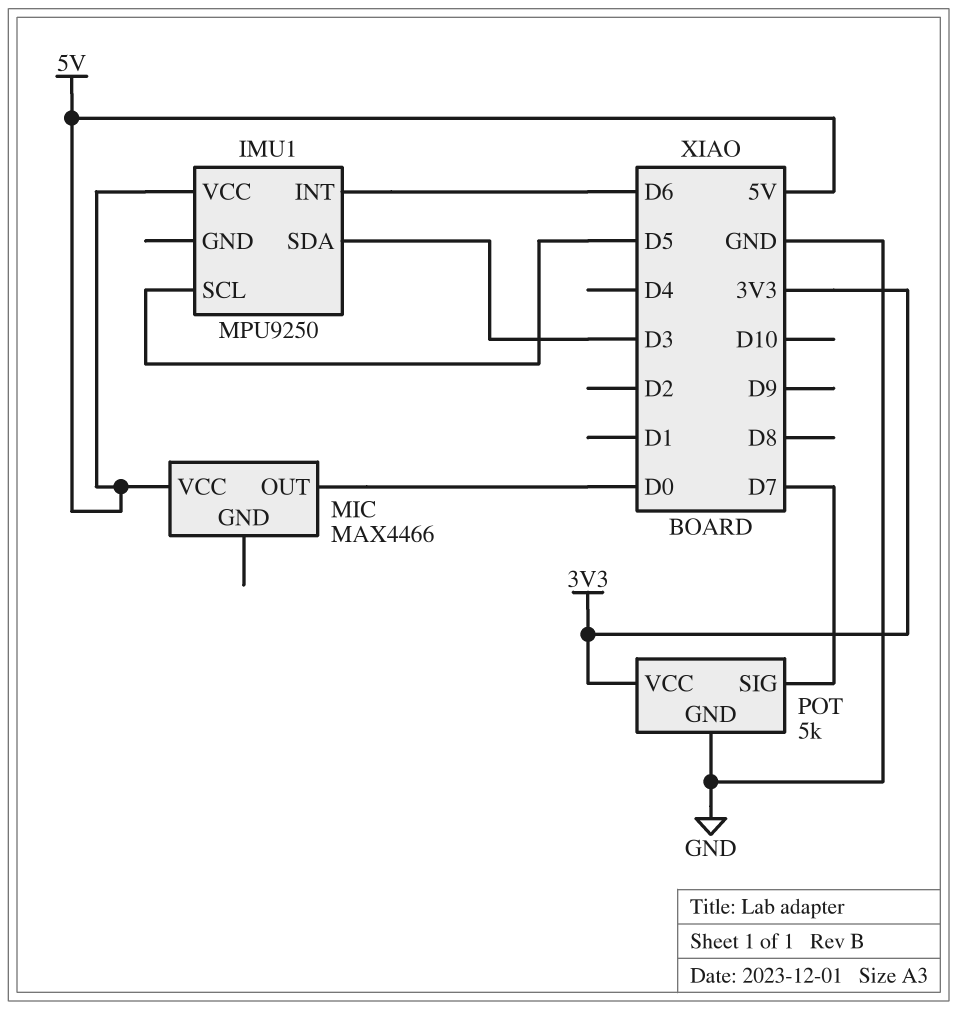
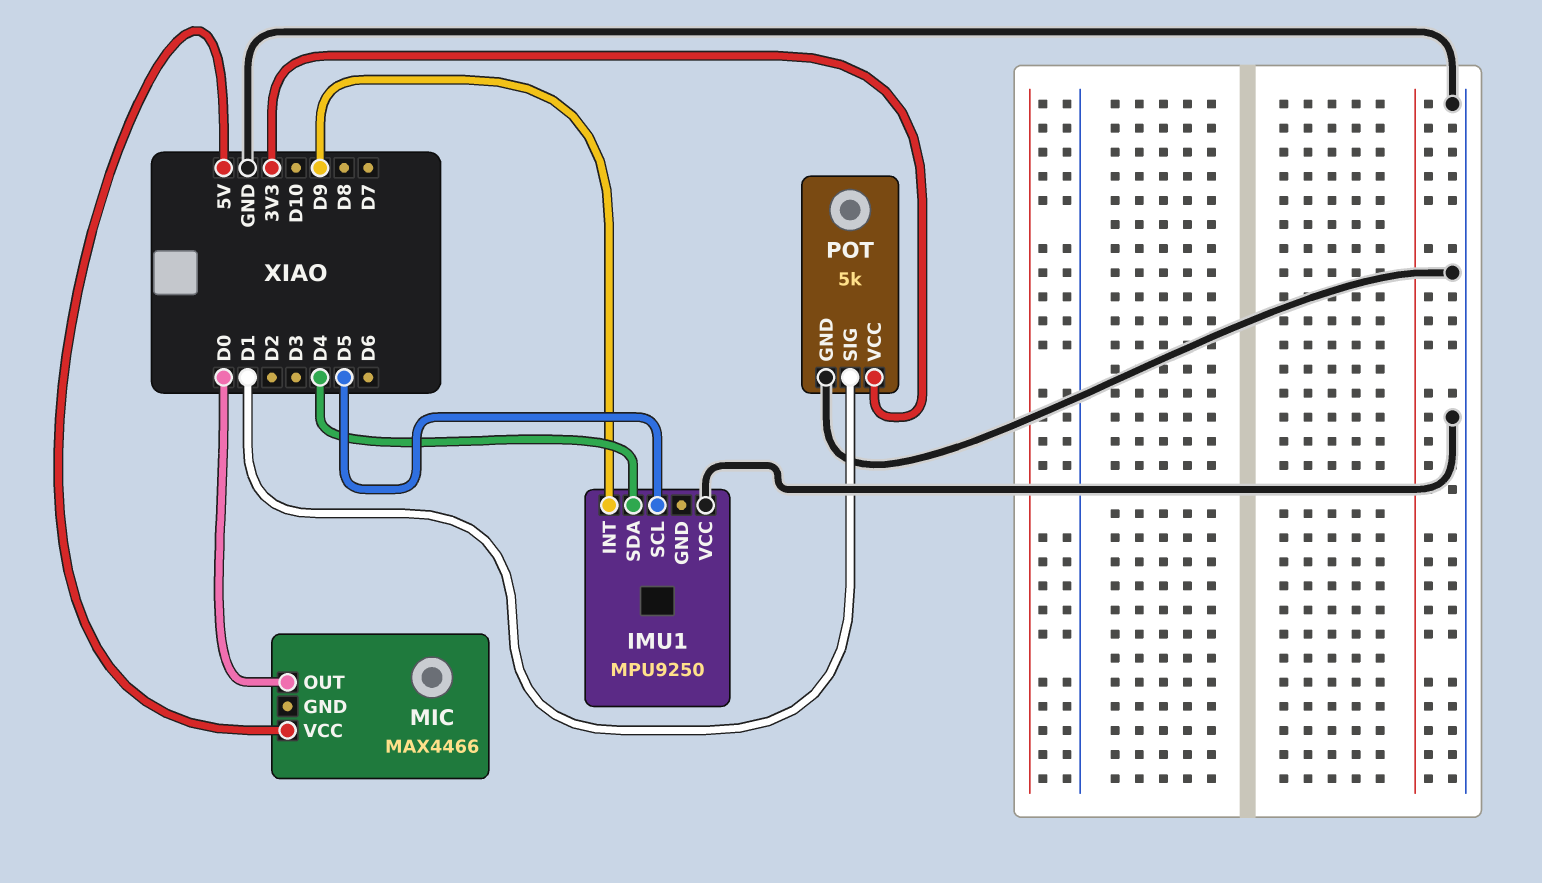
IMU1 pin INT: D6 -> D9
IMU1 pin SDA: D3 -> D4
IMU1 pin VCC: 5V -> GND
POT pin SIG: D7 -> D1

